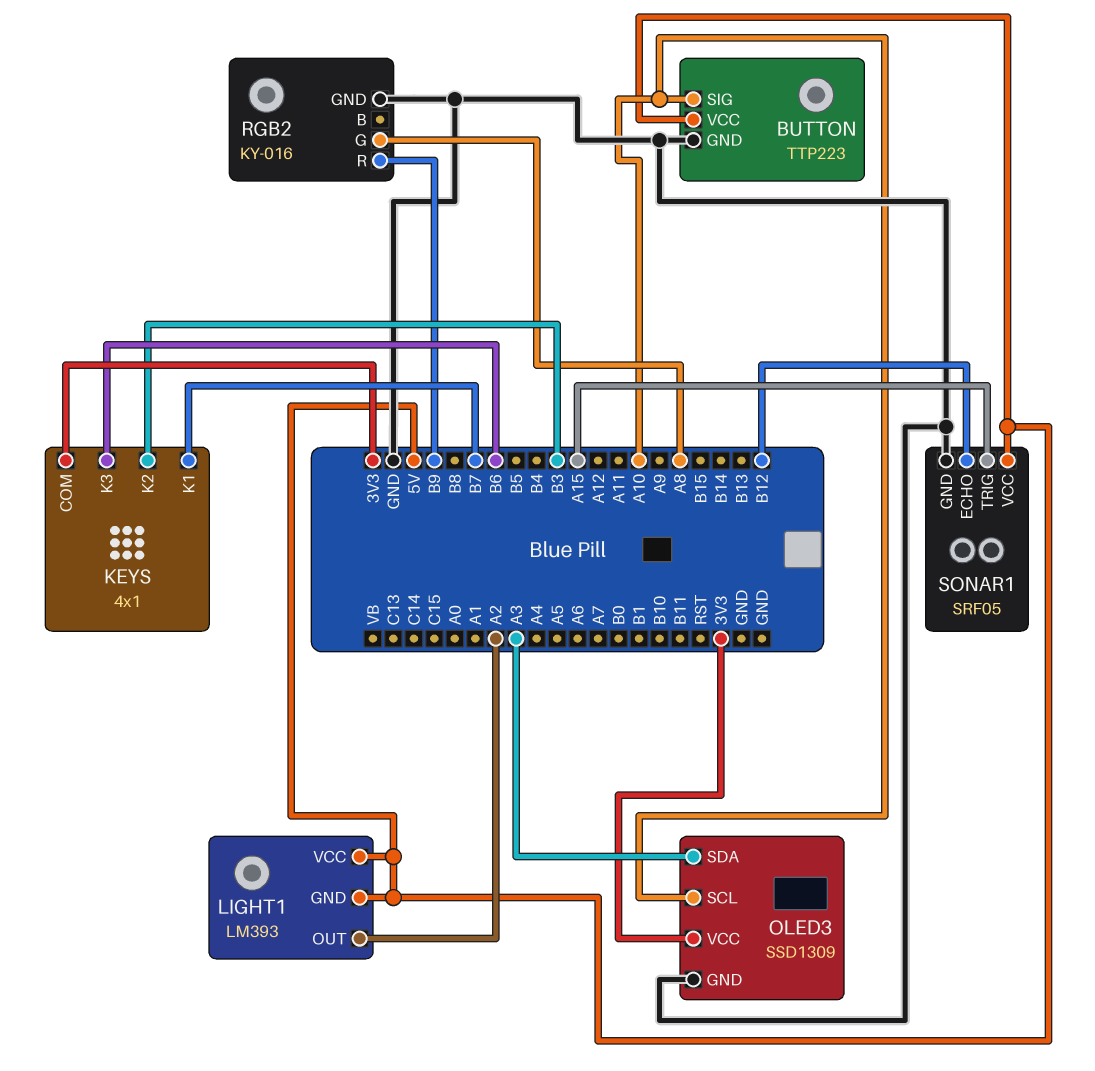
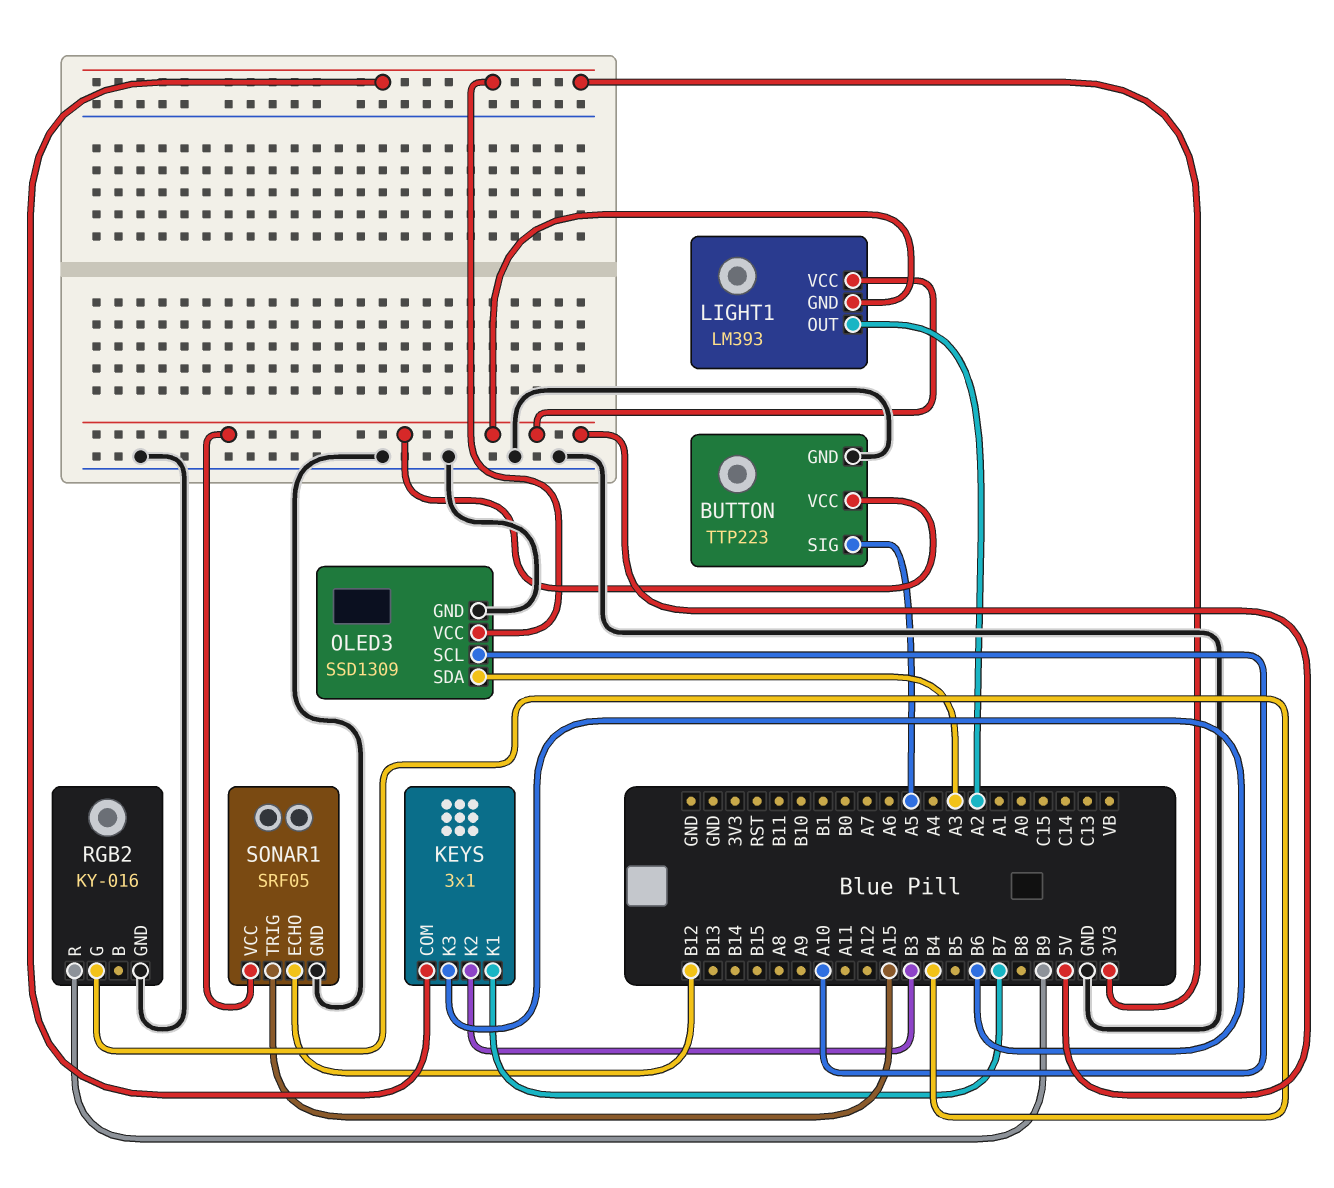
BUTTON pin SIG: A10 -> A5
KEYS: 4x1 -> 3x1
RGB2 pin G: A8 -> B4

